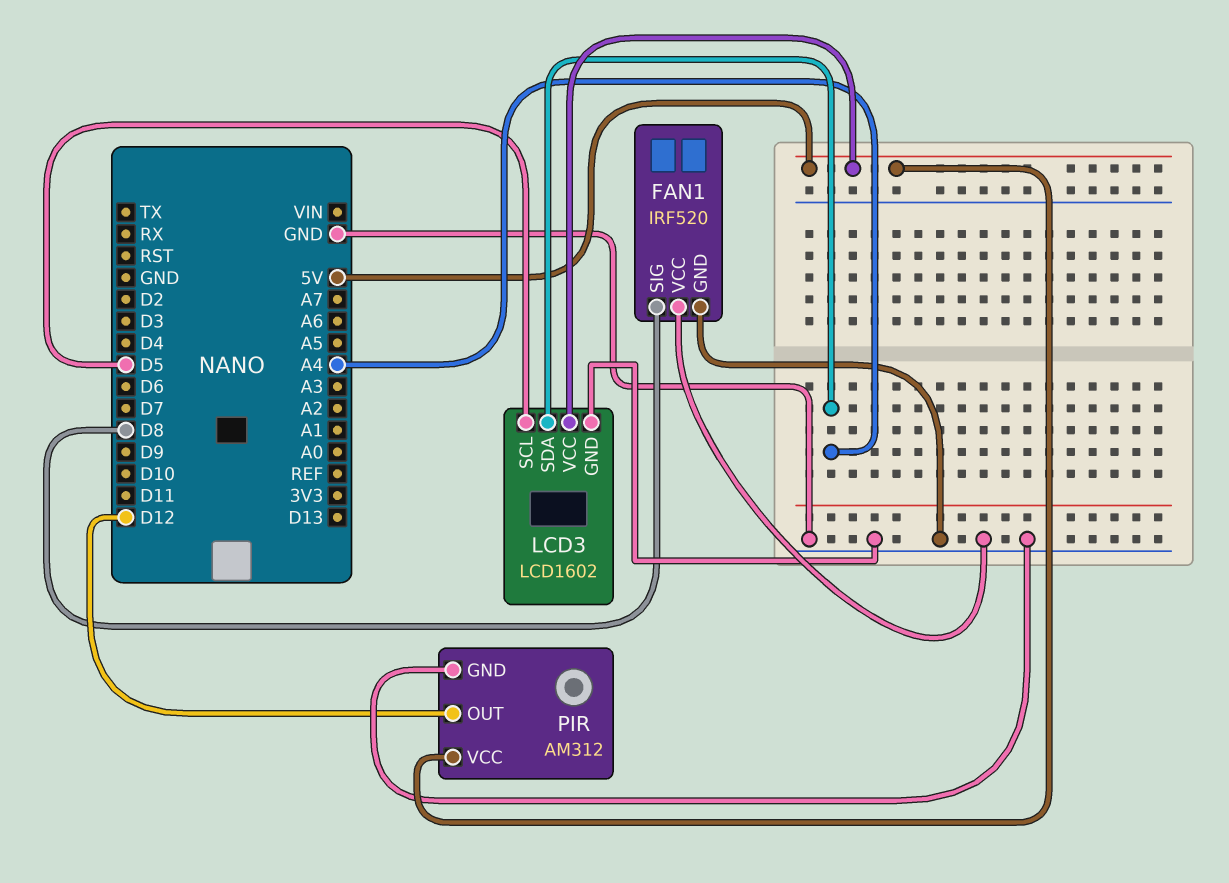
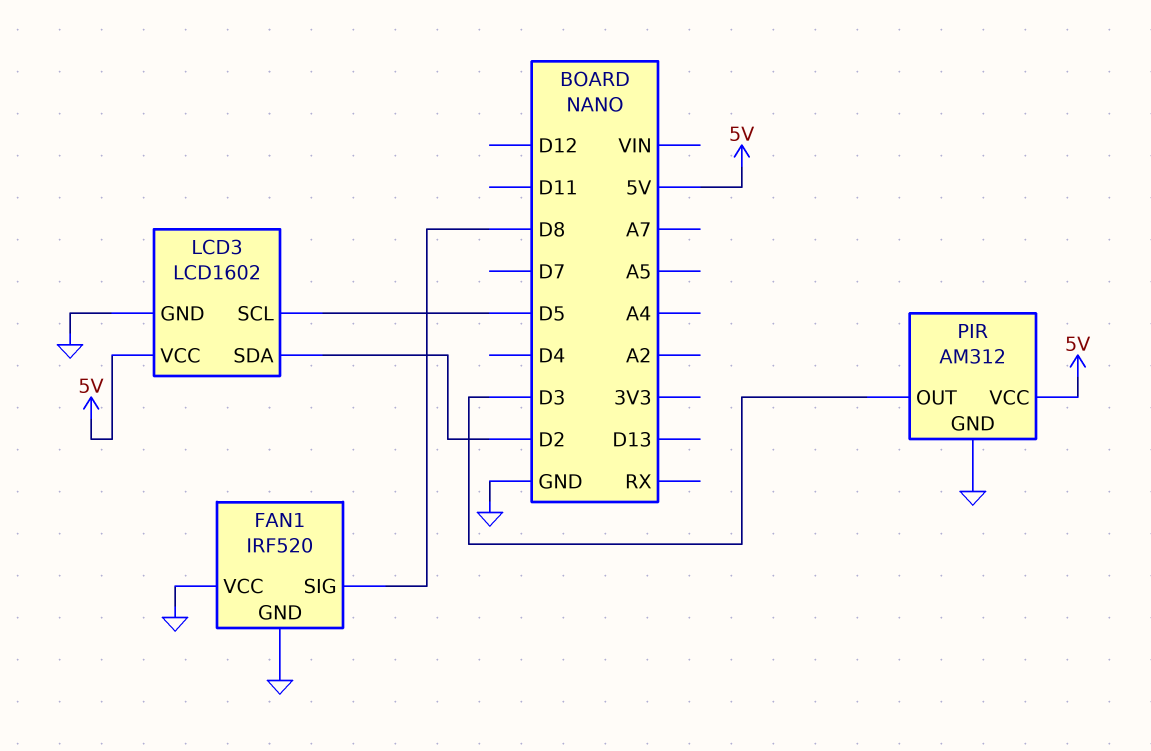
LCD3 pin SDA: A4 -> D2
PIR pin OUT: D12 -> D3

